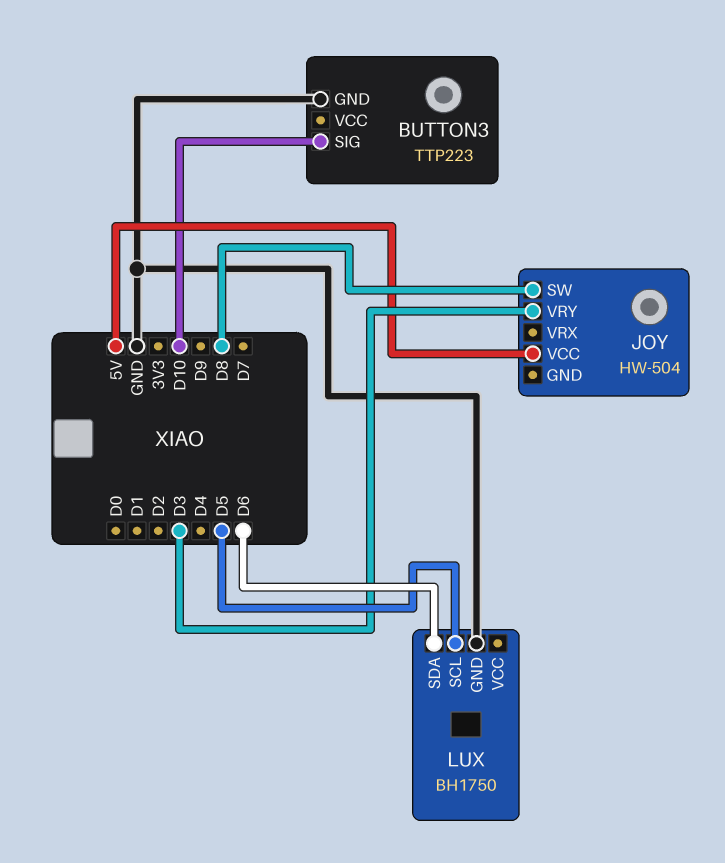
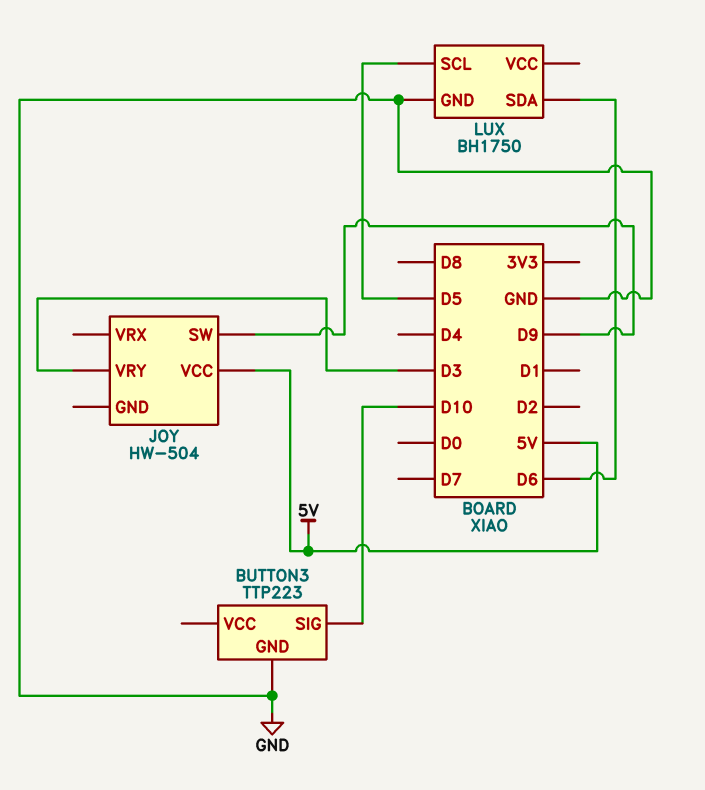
JOY pin SW: D8 -> D9

